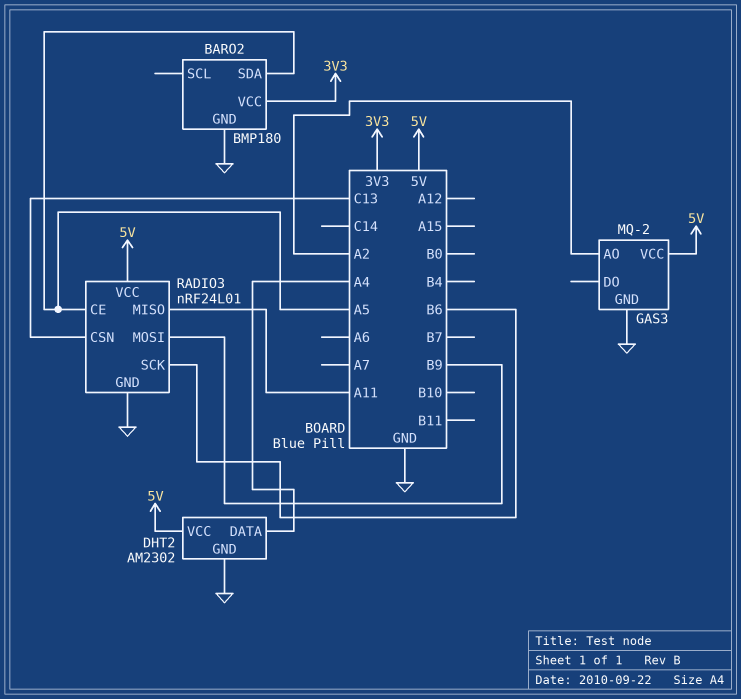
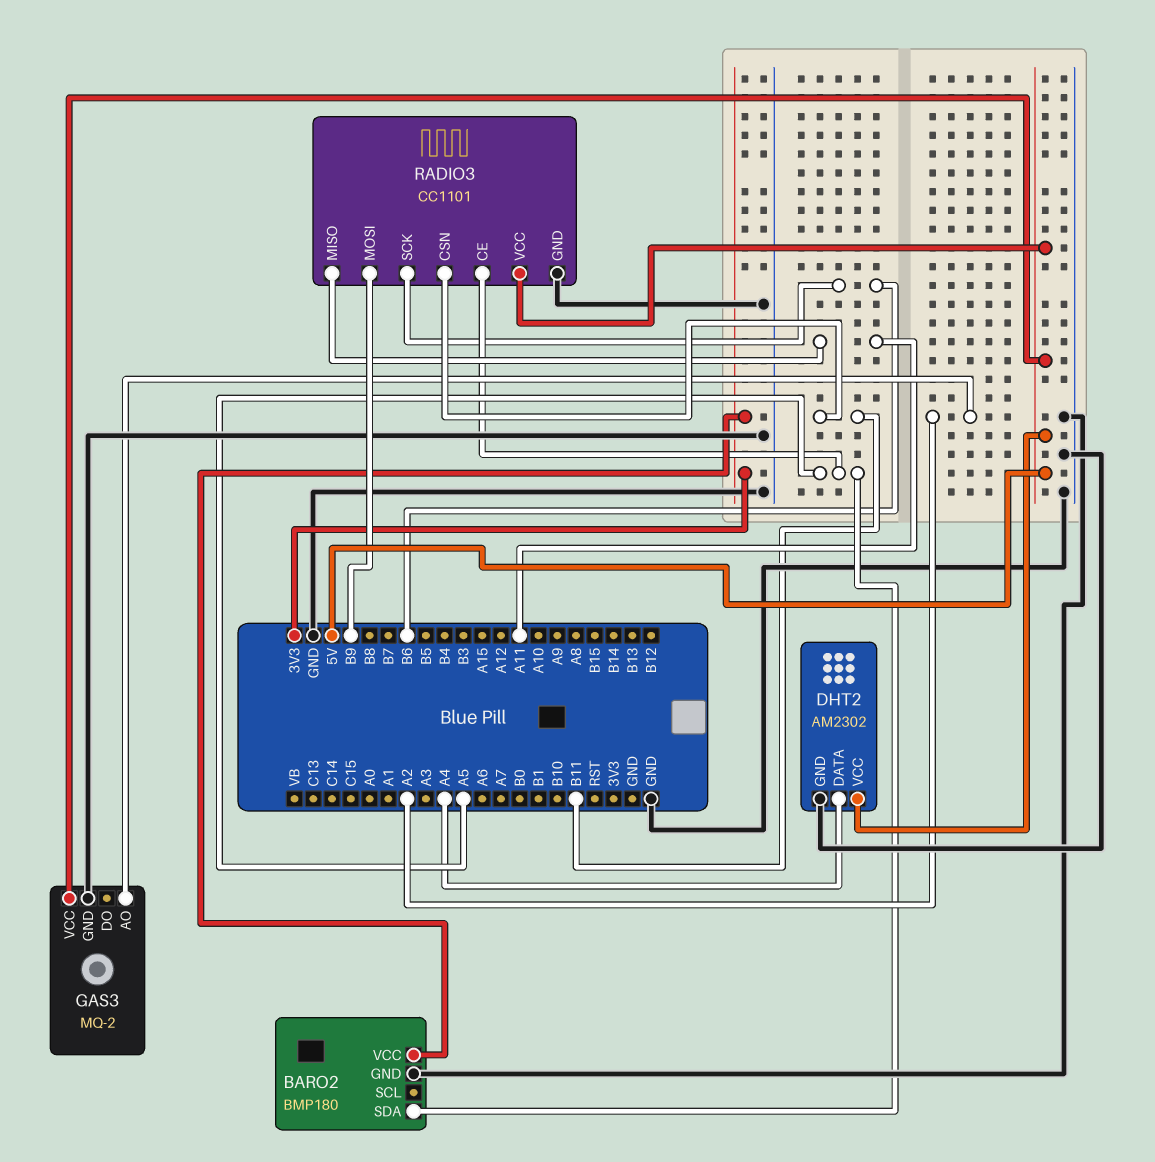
RADIO3: nRF24L01 -> CC1101
RADIO3 pin CSN: C13 -> B11

